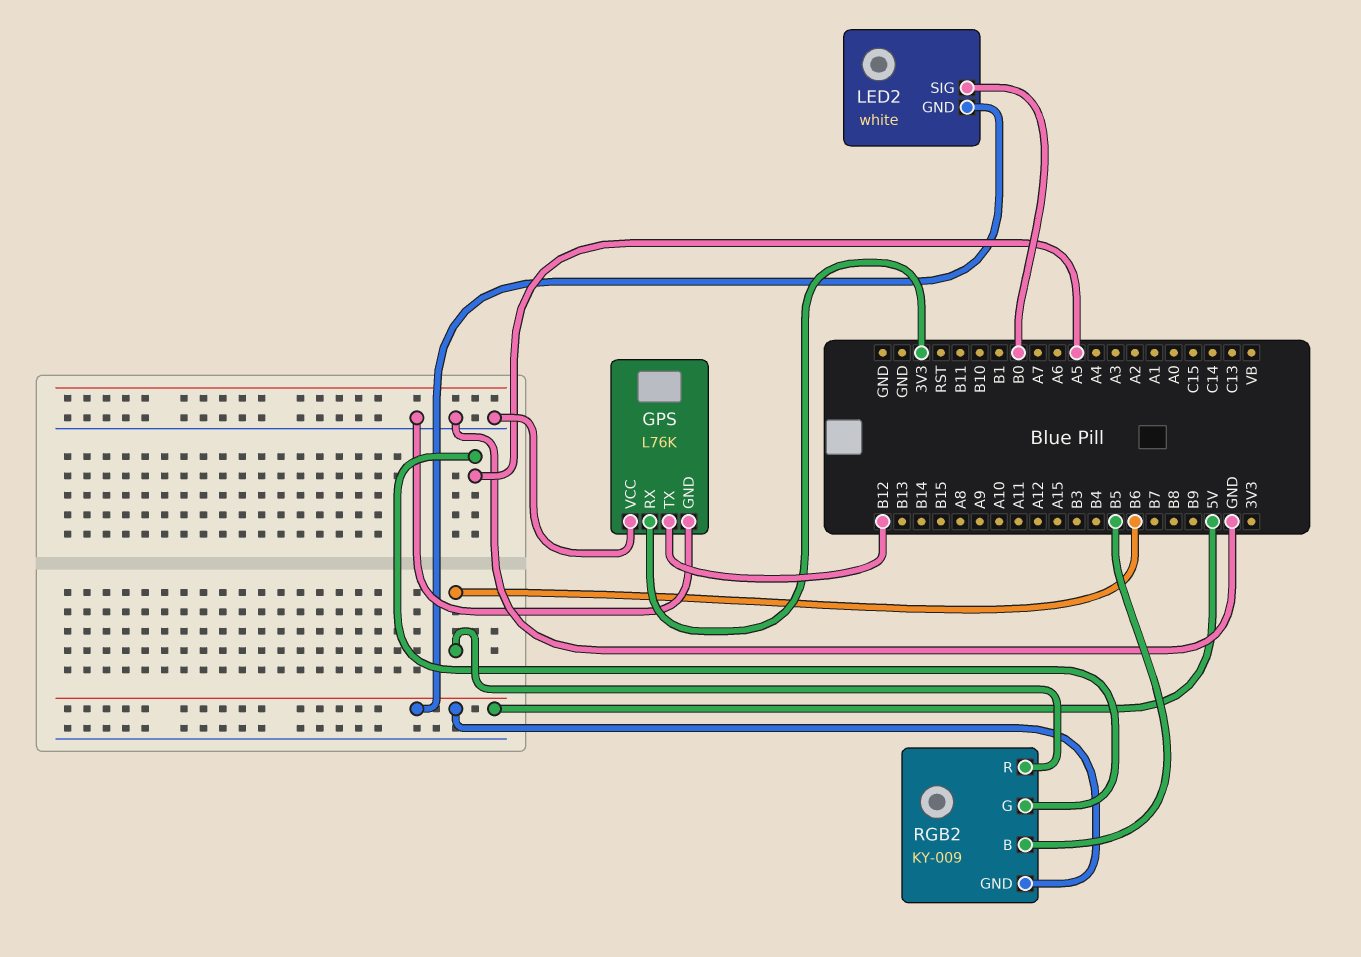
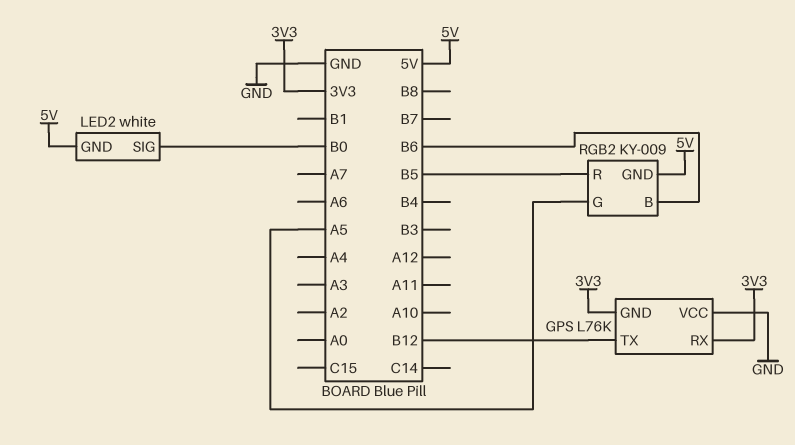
GPS pin GND: GND -> 3V3
RGB2 pin B: B5 -> B6
RGB2 pin R: B6 -> B5

